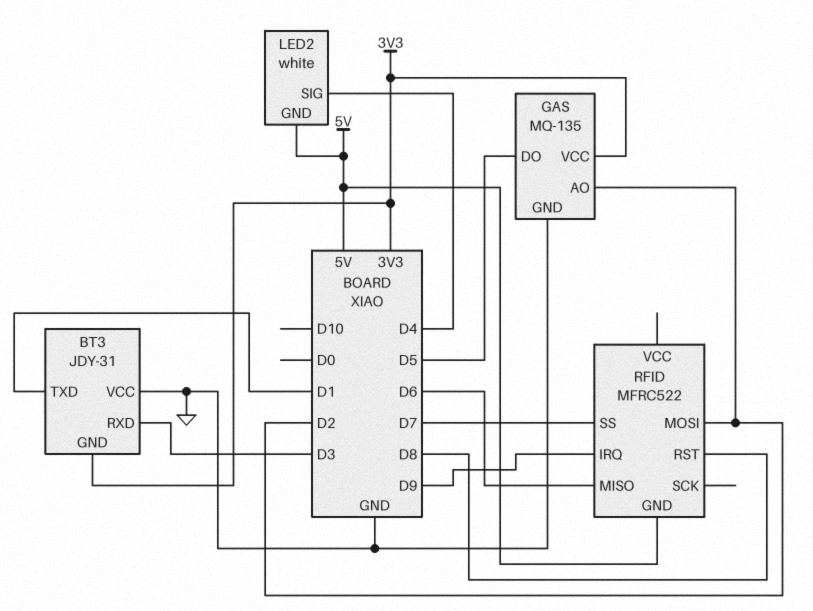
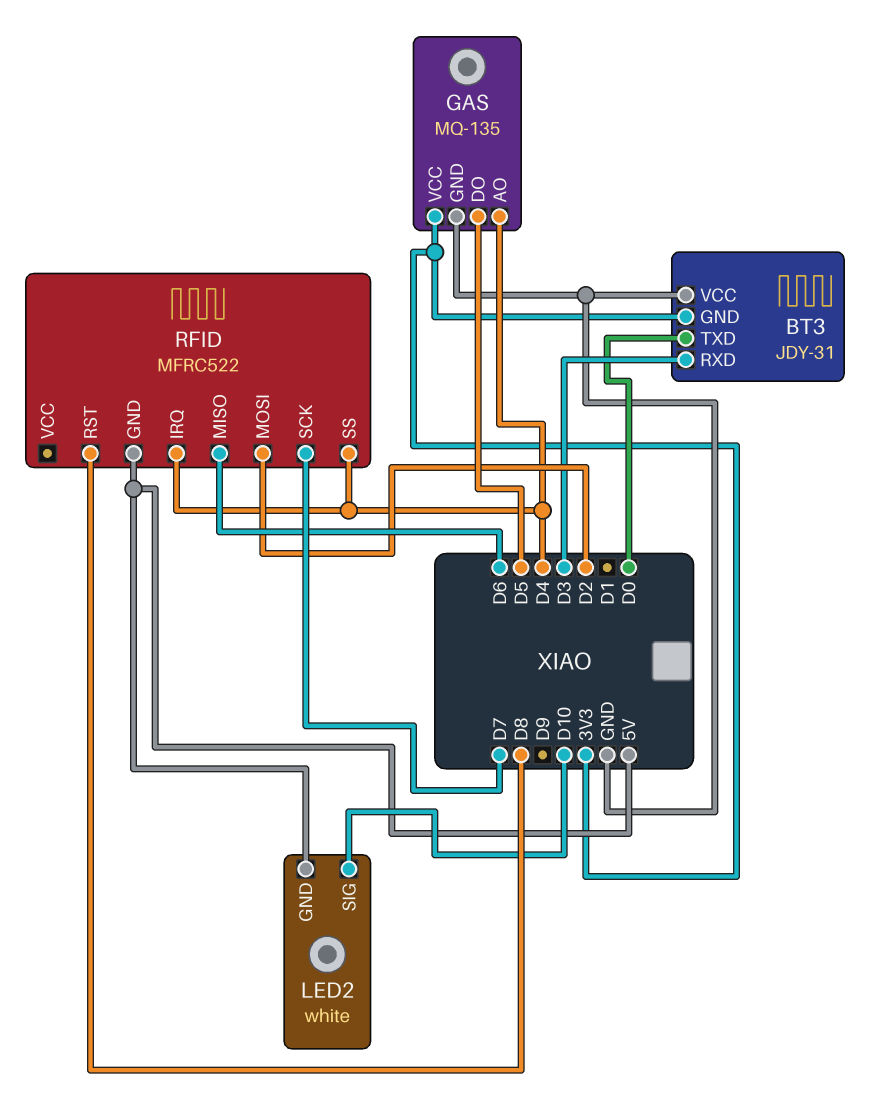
BT3 pin TXD: D1 -> D0
GAS pin AO: D2 -> D4
LED2 pin SIG: D4 -> D10
RFID pin IRQ: D9 -> D4
RFID pin SCK: none -> D7
RFID pin SS: D7 -> D4

